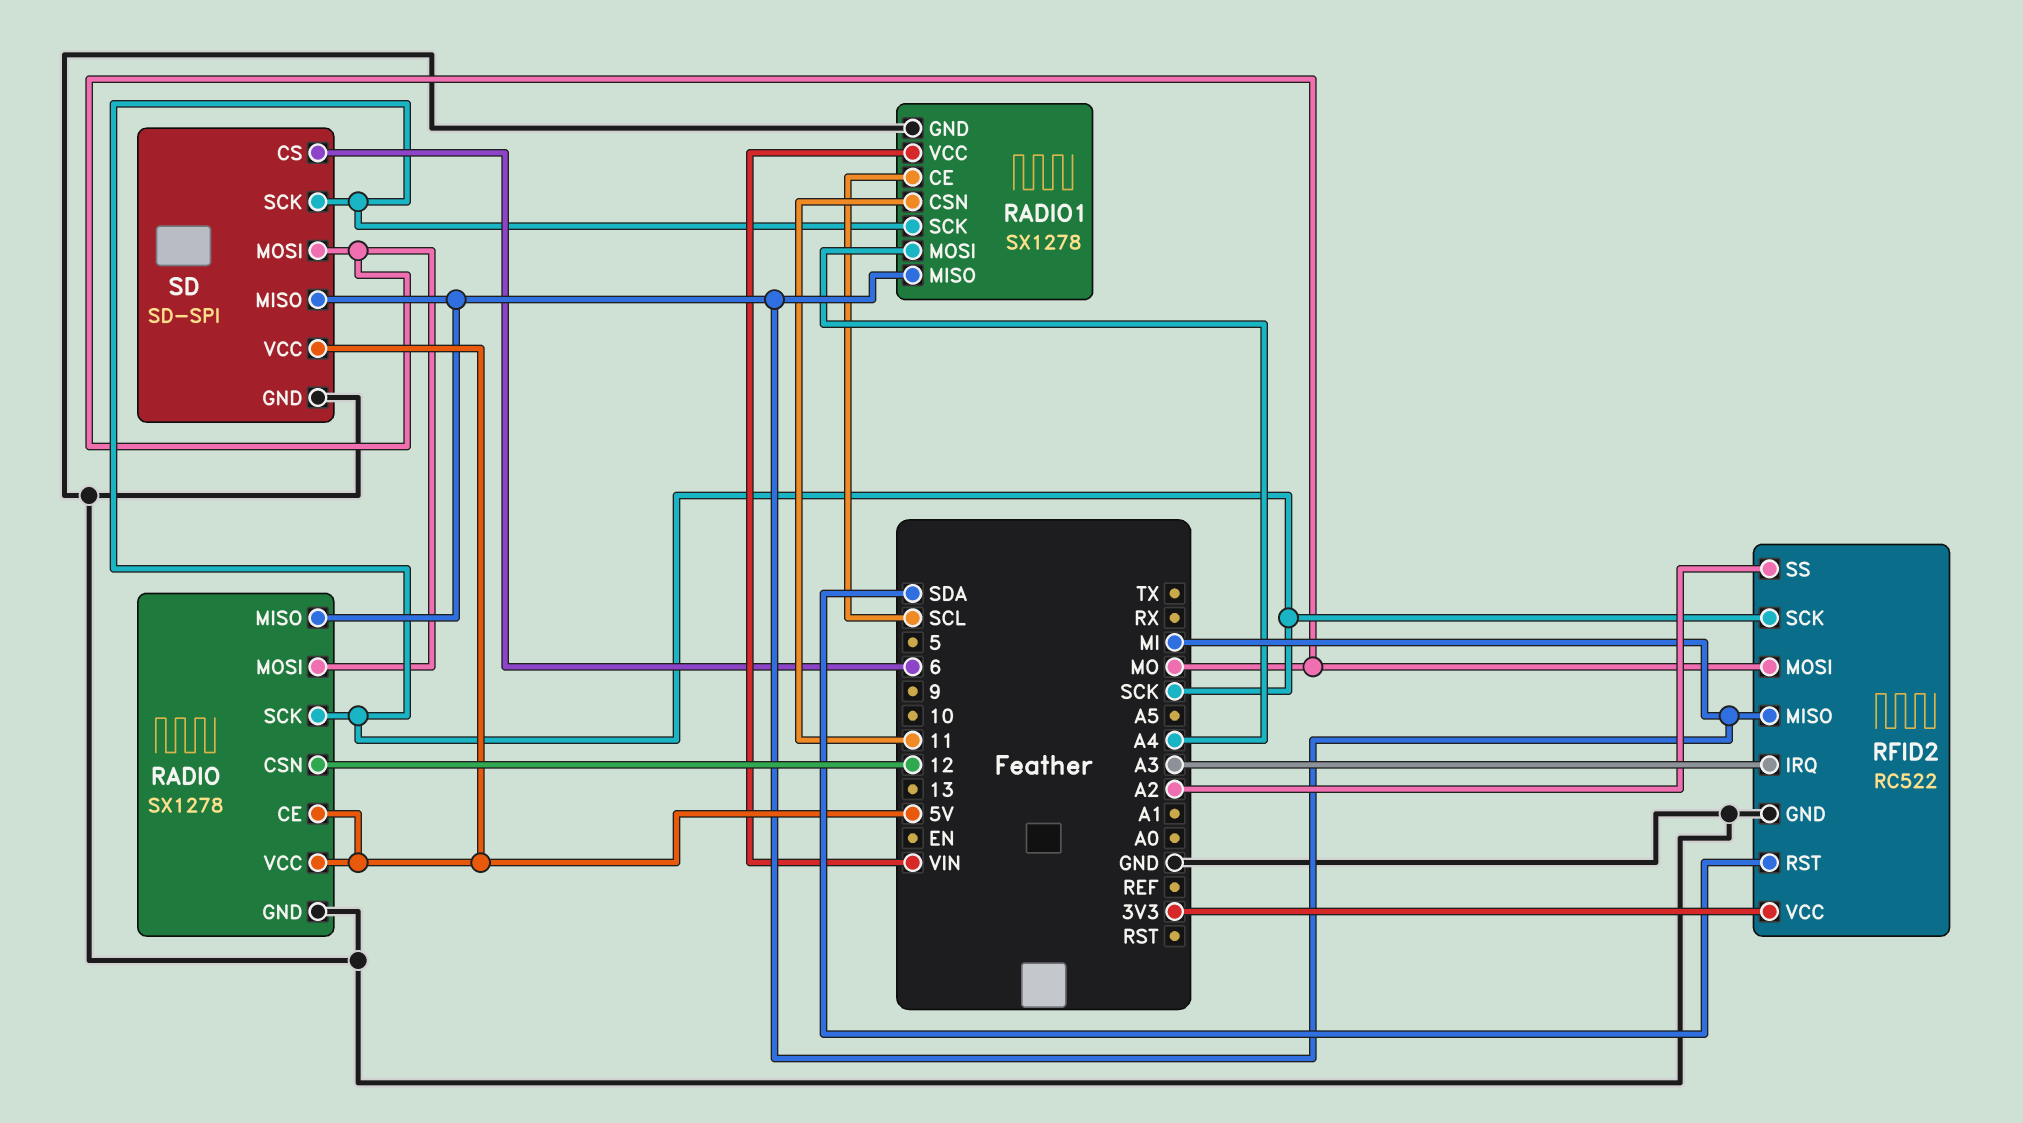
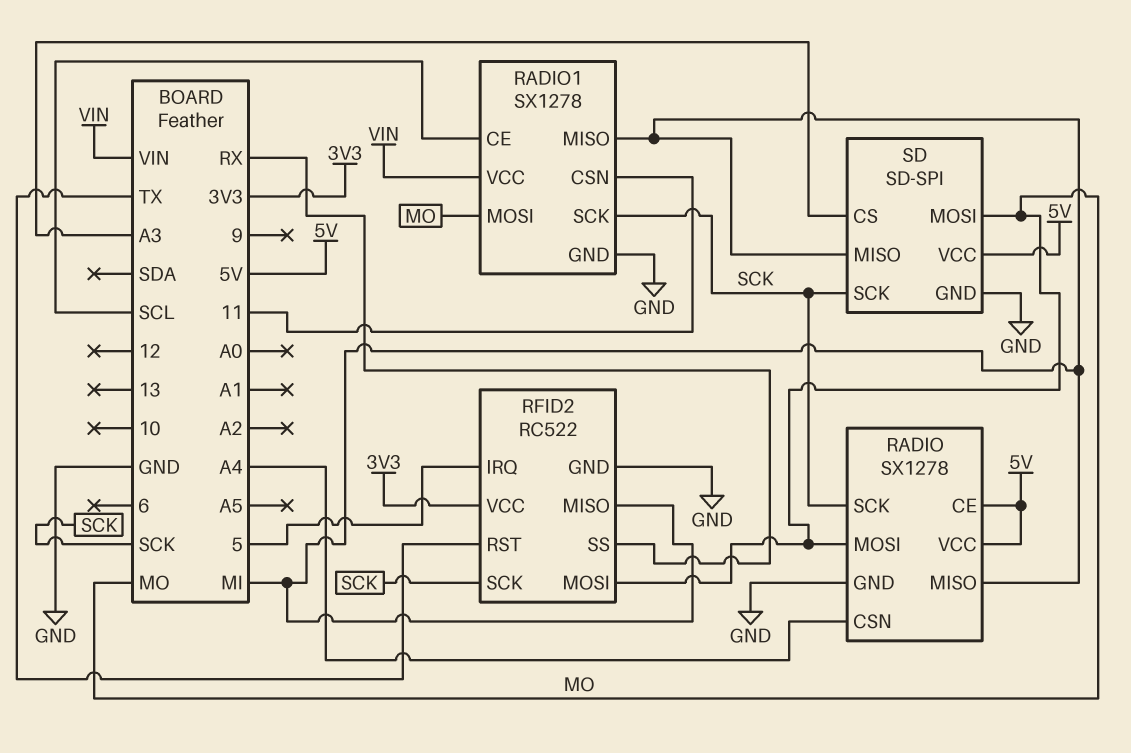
RADIO pin CSN: 12 -> A4
RADIO1 pin MOSI: A4 -> MO
RFID2 pin IRQ: A3 -> 5
RFID2 pin RST: SDA -> TX
RFID2 pin SS: A2 -> RX
SD pin CS: 6 -> A3

